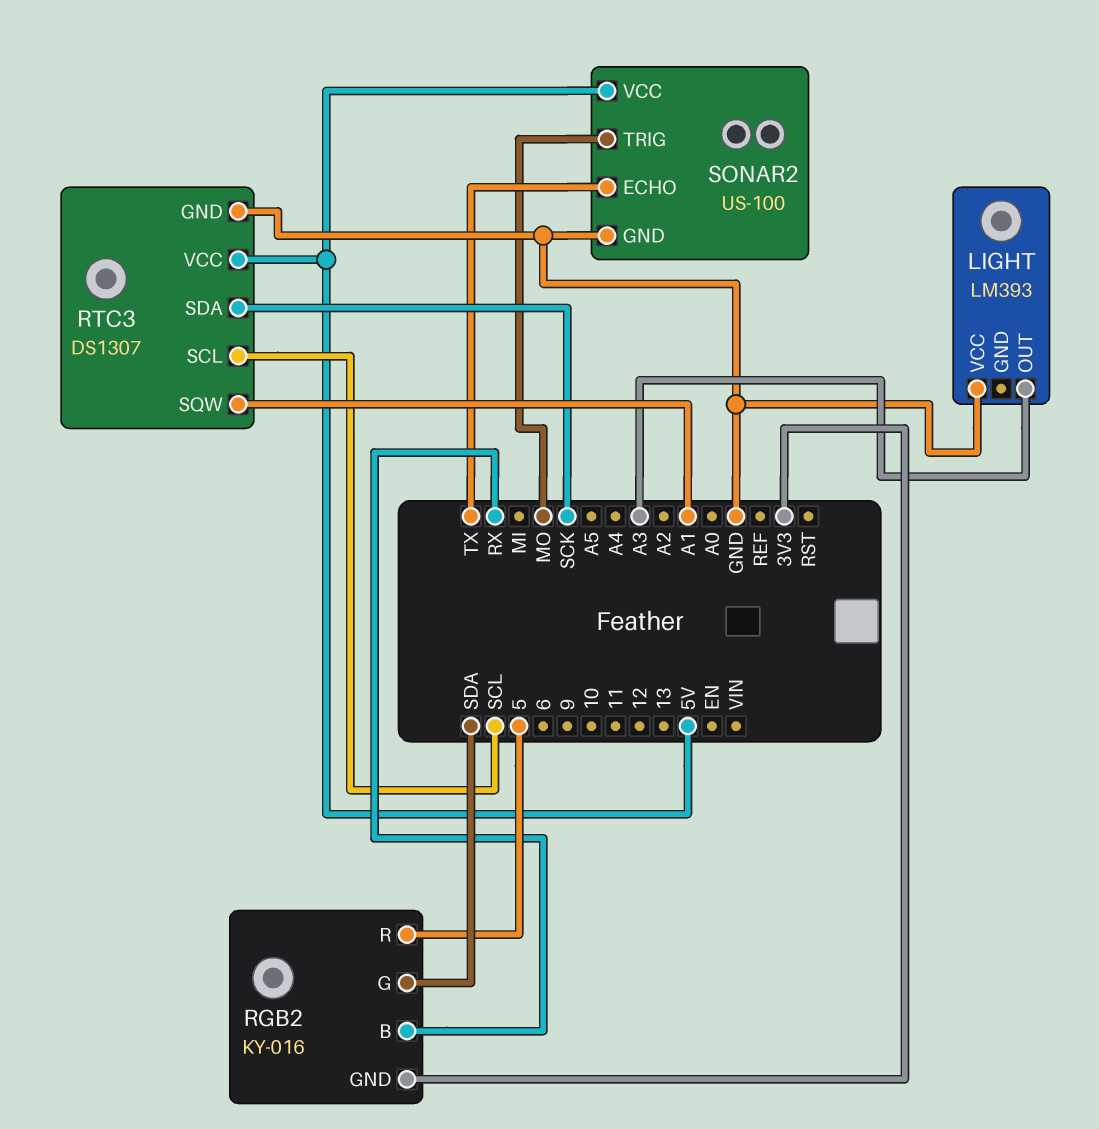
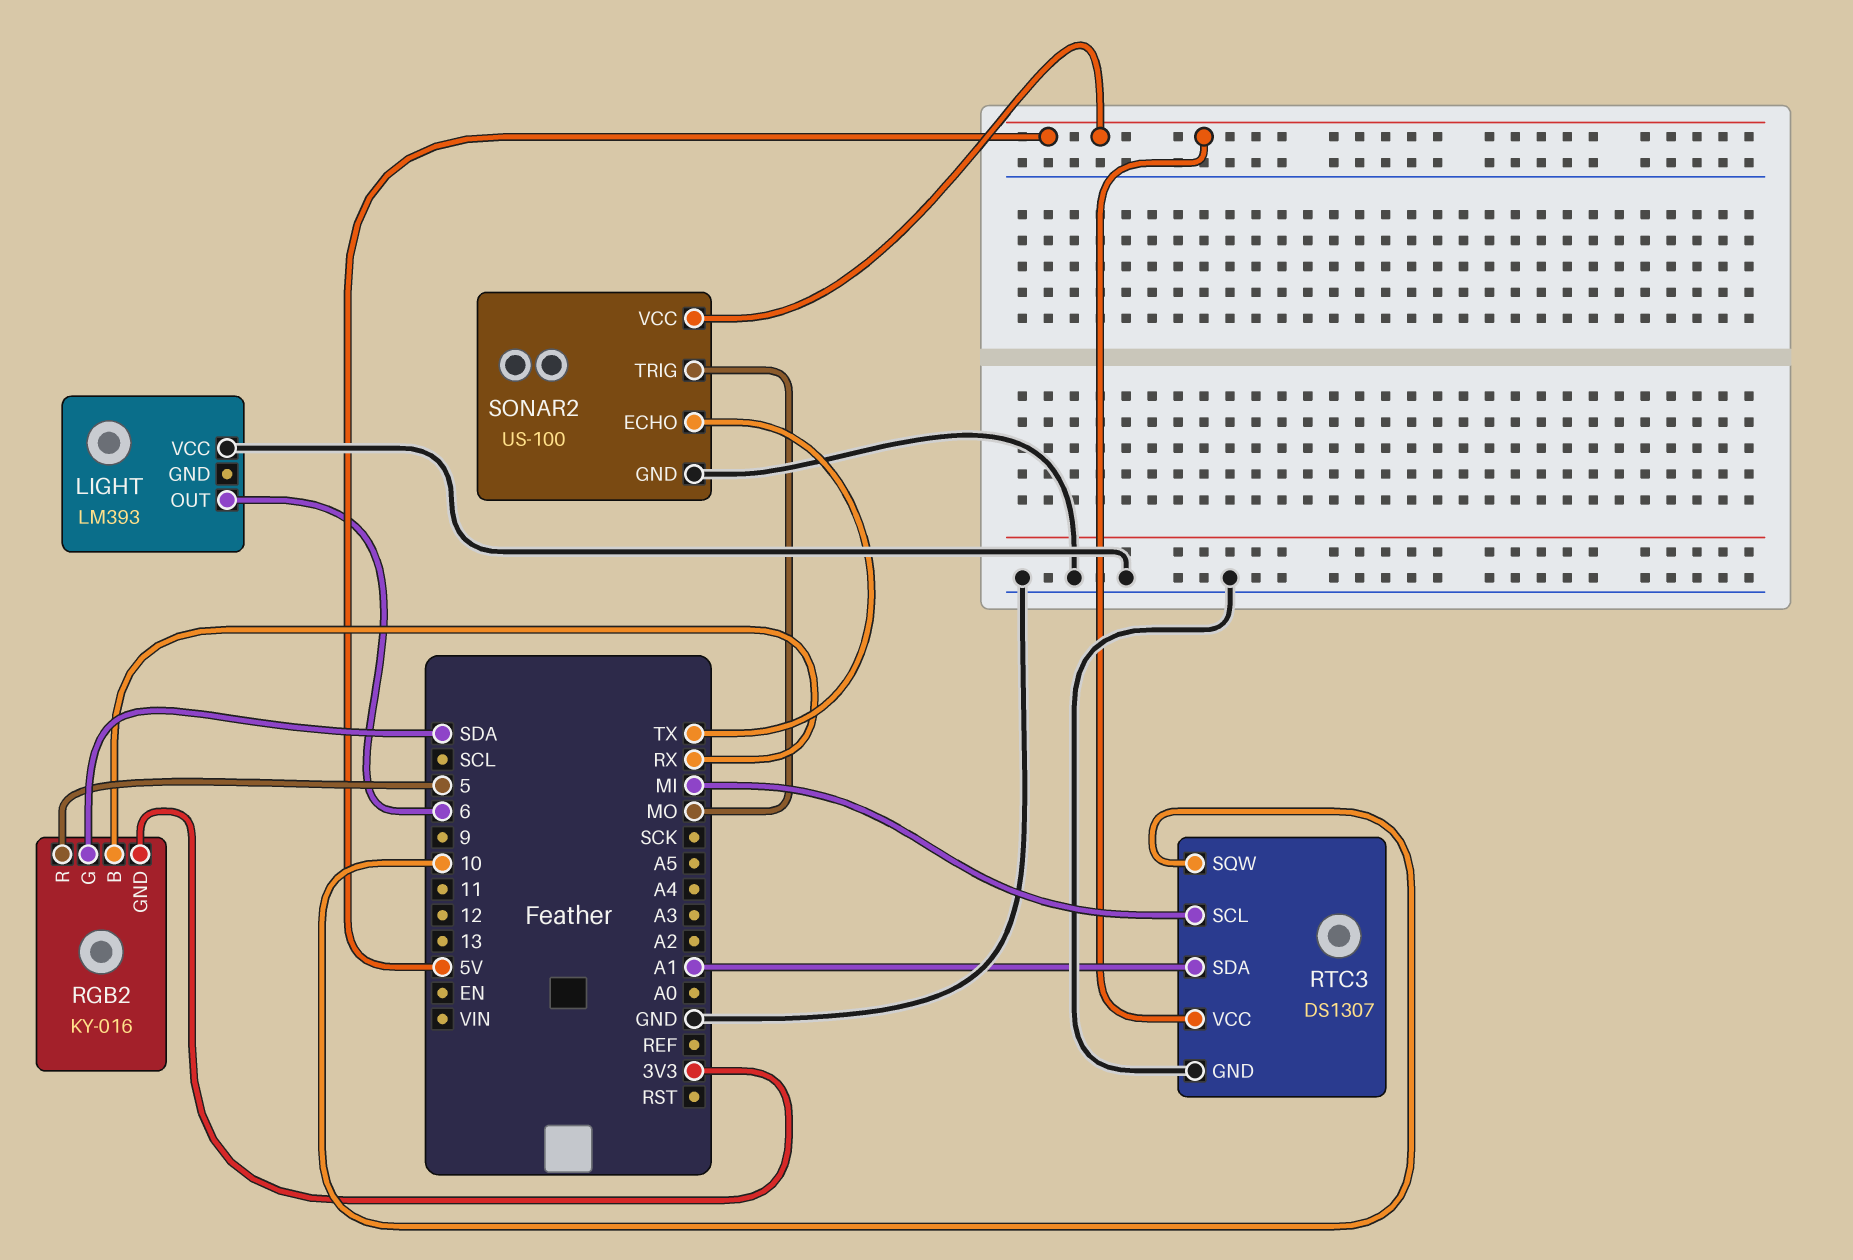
LIGHT pin OUT: A3 -> 6
RTC3 pin SCL: SCL -> MI
RTC3 pin SDA: SCK -> A1
RTC3 pin SQW: A1 -> 10

